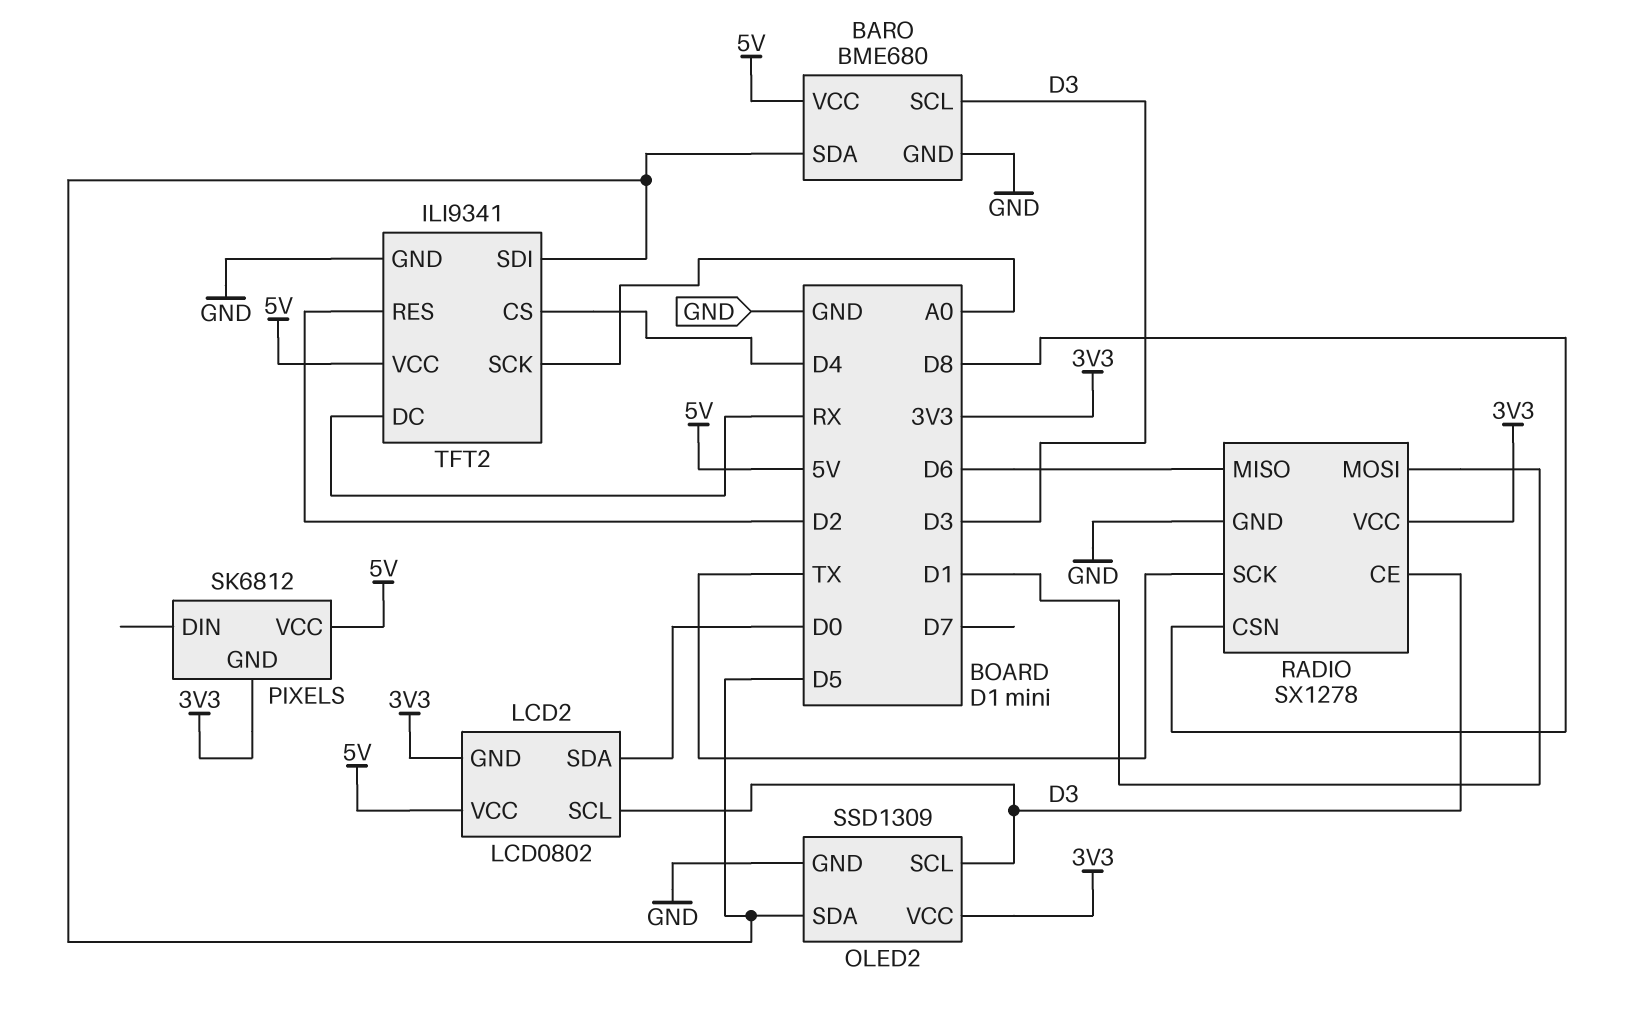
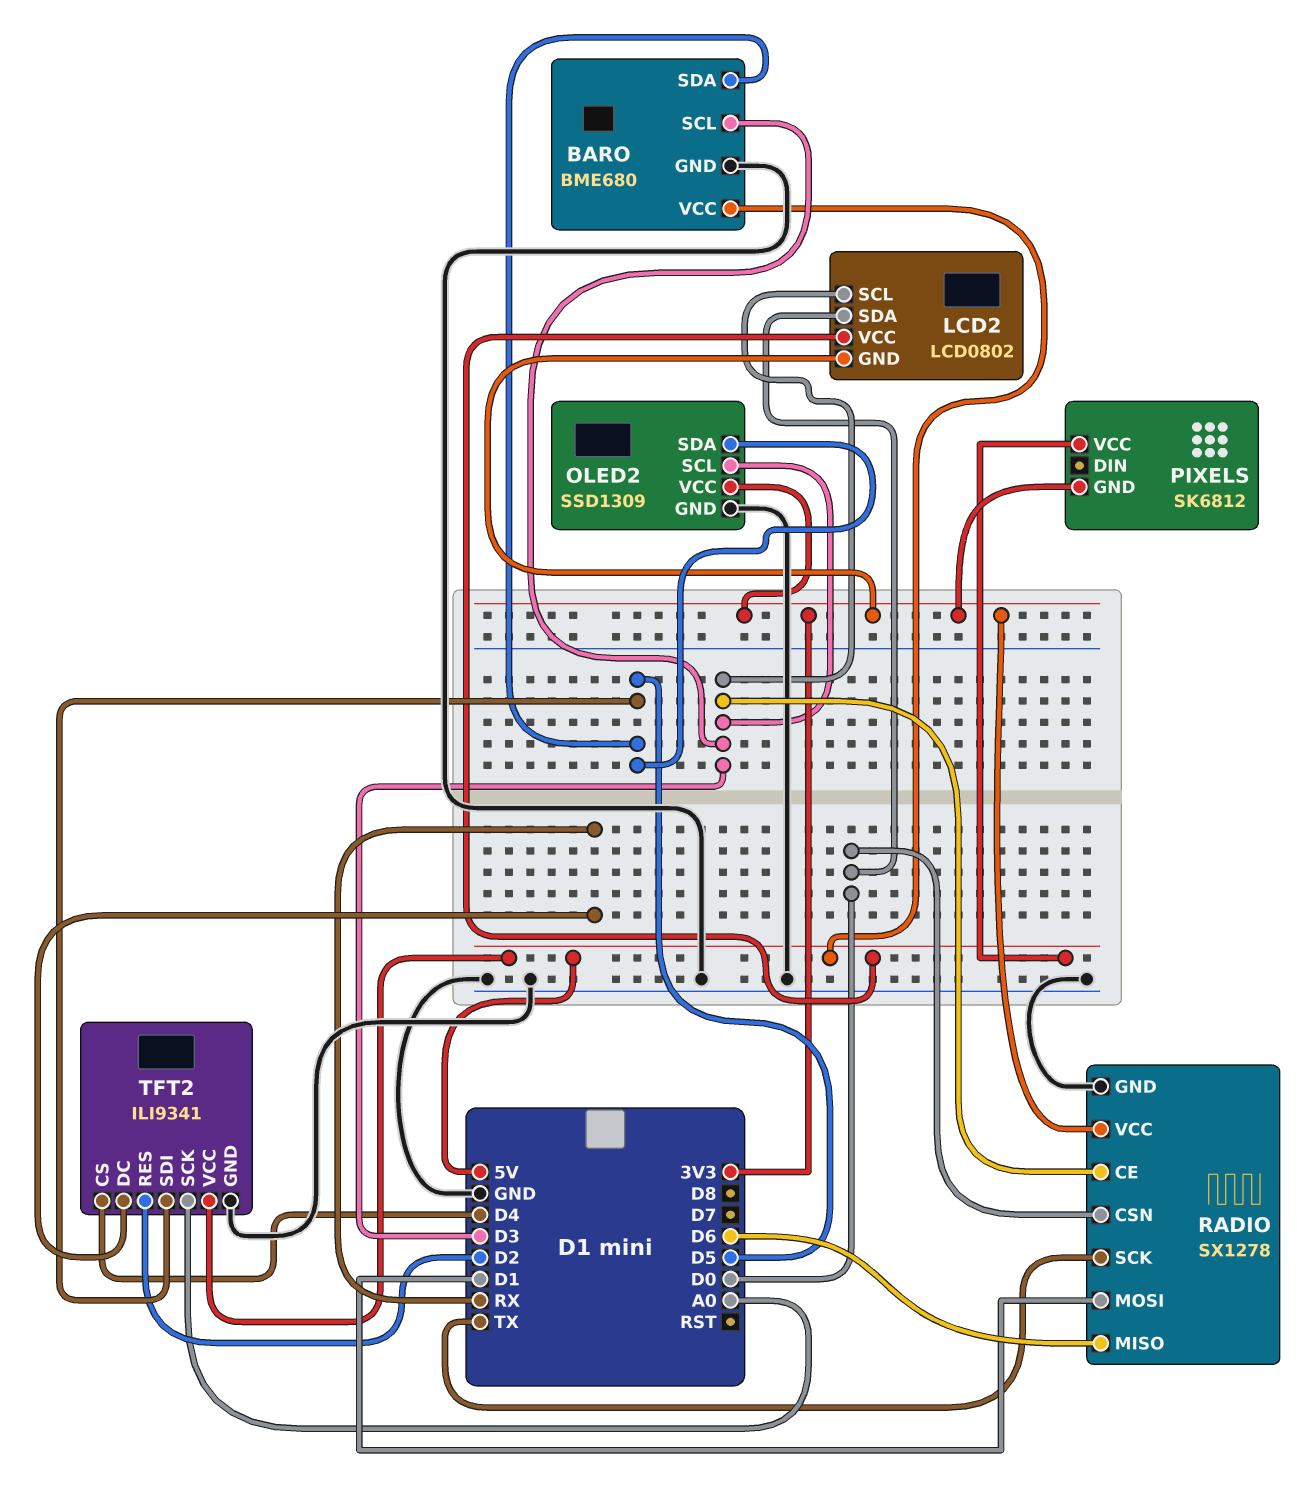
RADIO pin CSN: D8 -> D0

